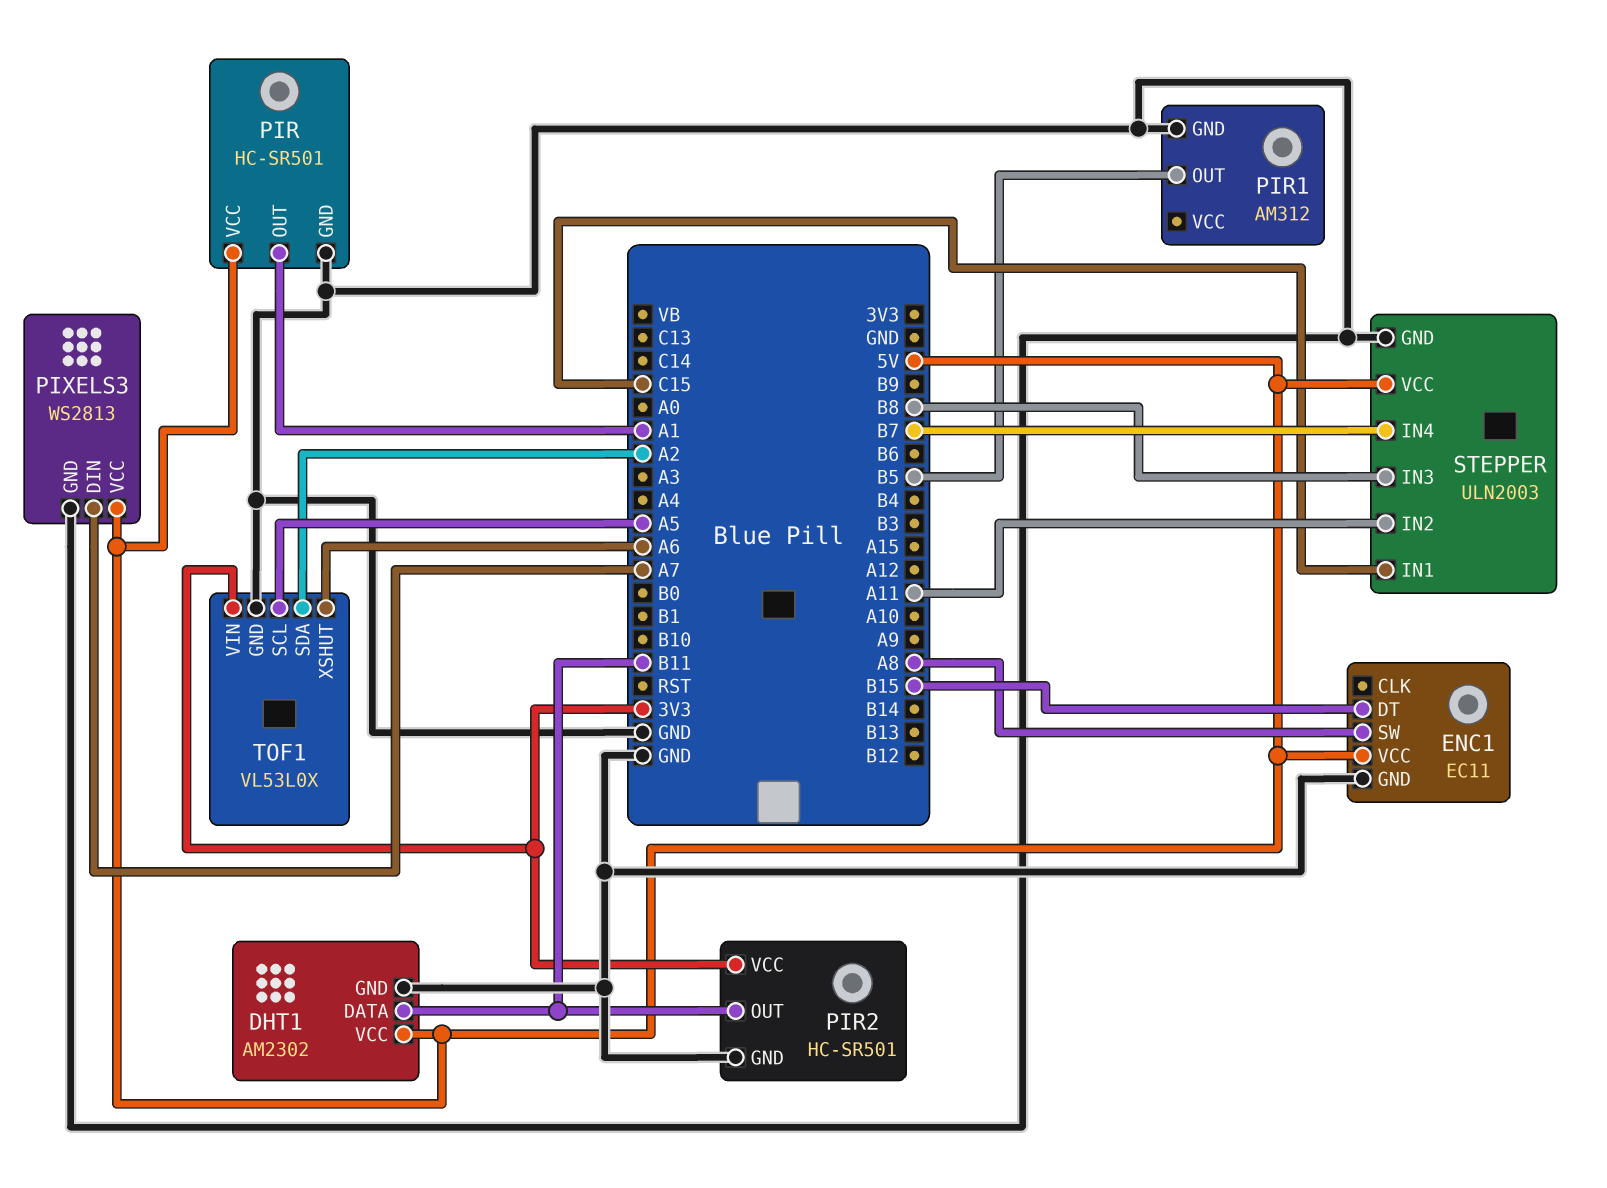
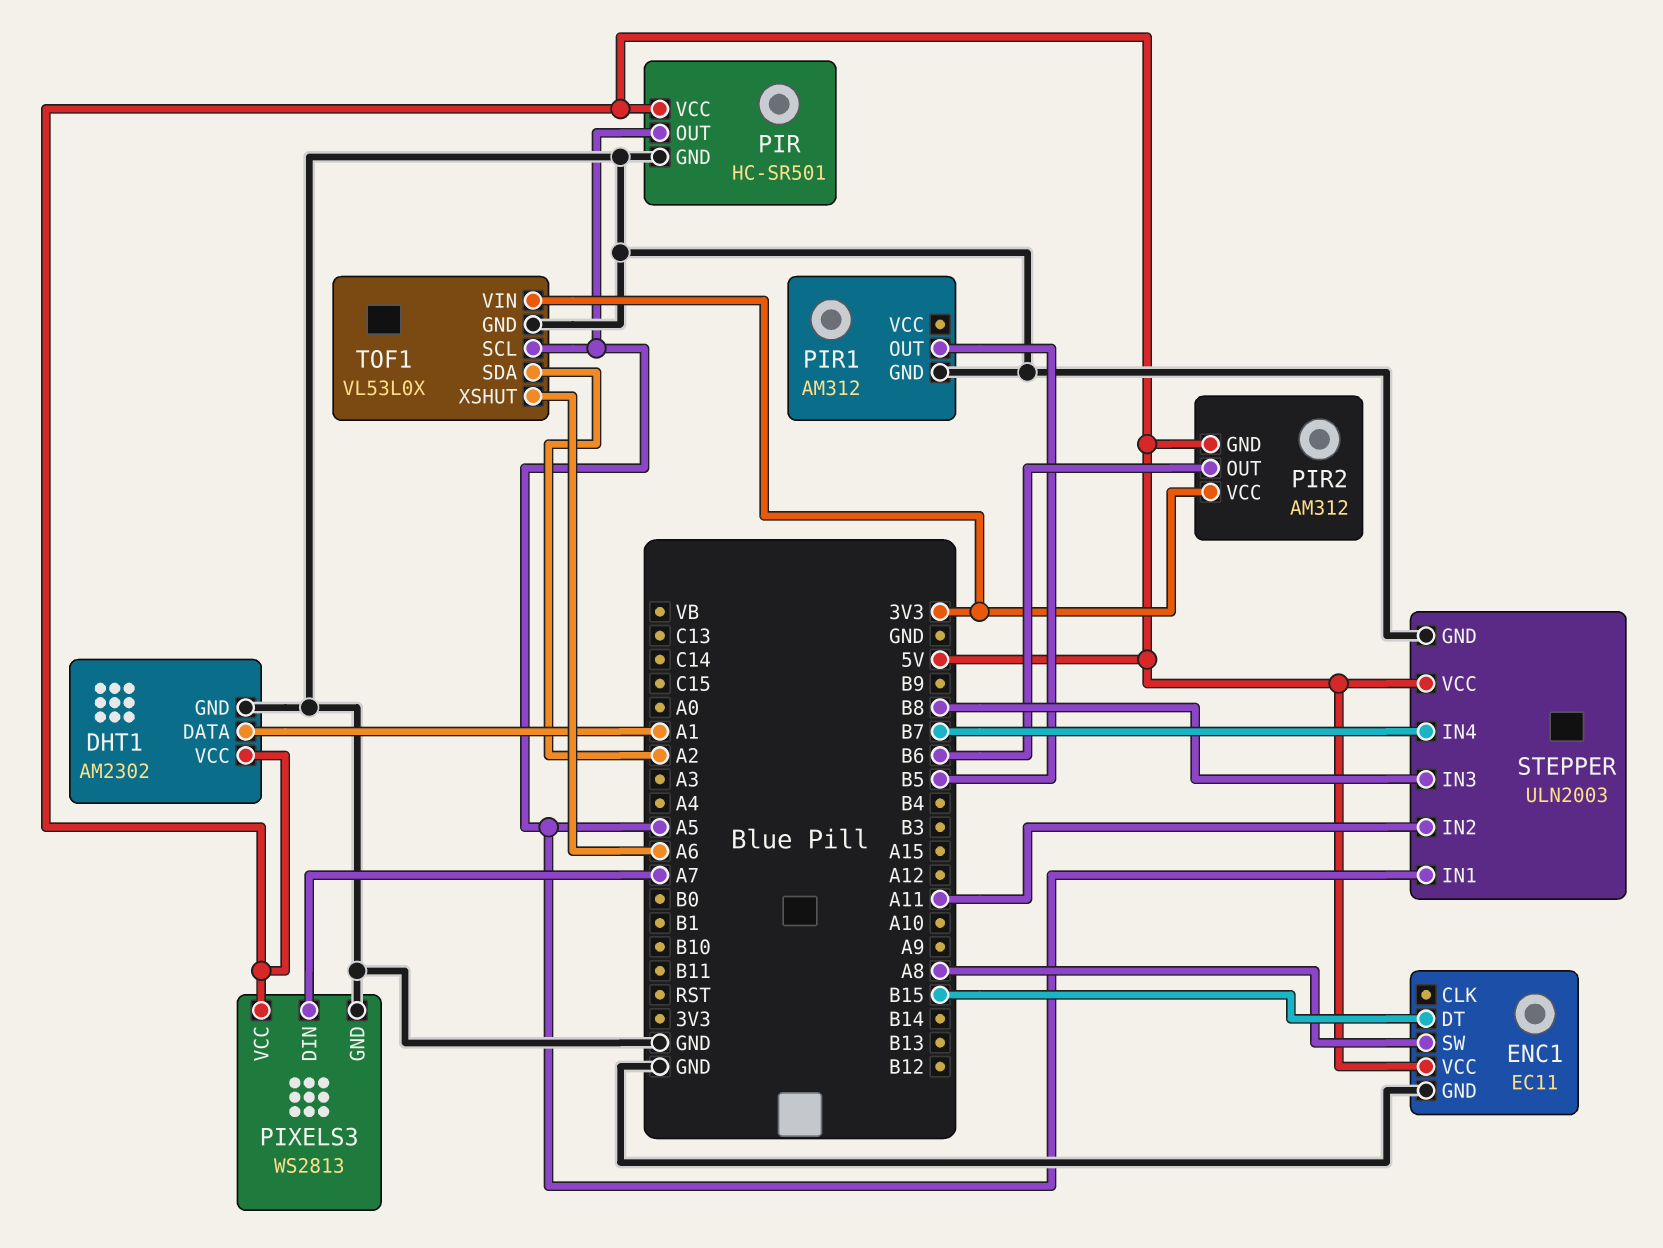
DHT1 pin DATA: B11 -> A1
PIR pin OUT: A1 -> A5
PIR2: HC-SR501 -> AM312
PIR2 pin GND: GND -> 5V
PIR2 pin OUT: B11 -> B6
STEPPER pin IN1: C15 -> A5

